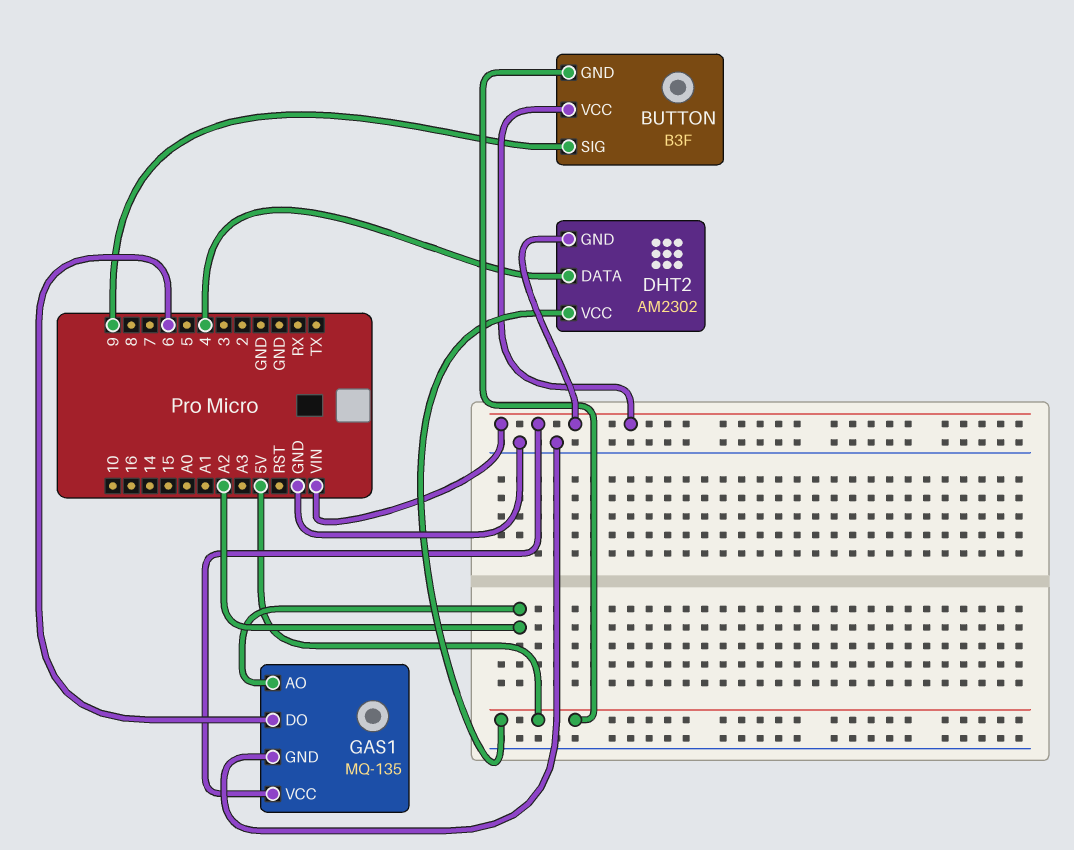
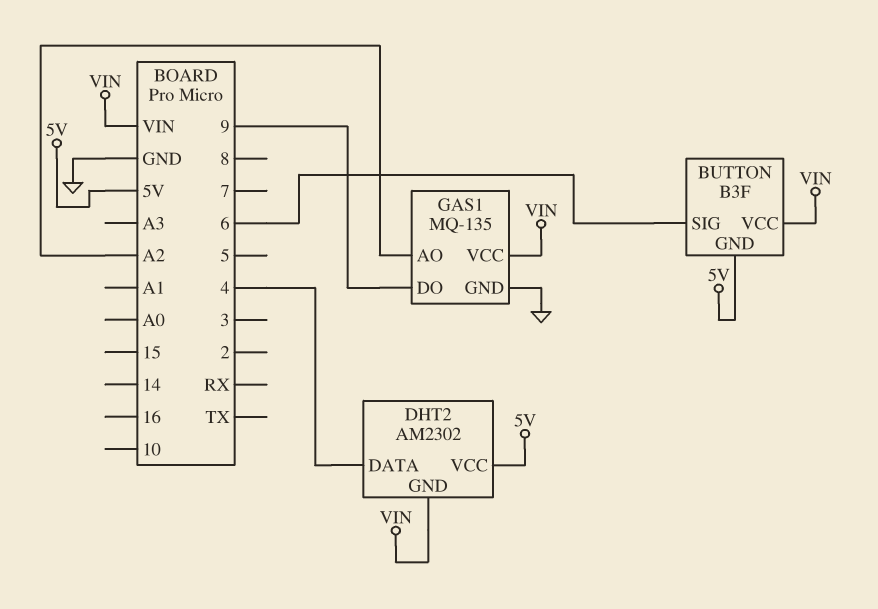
BUTTON pin SIG: 9 -> 6
GAS1 pin DO: 6 -> 9

